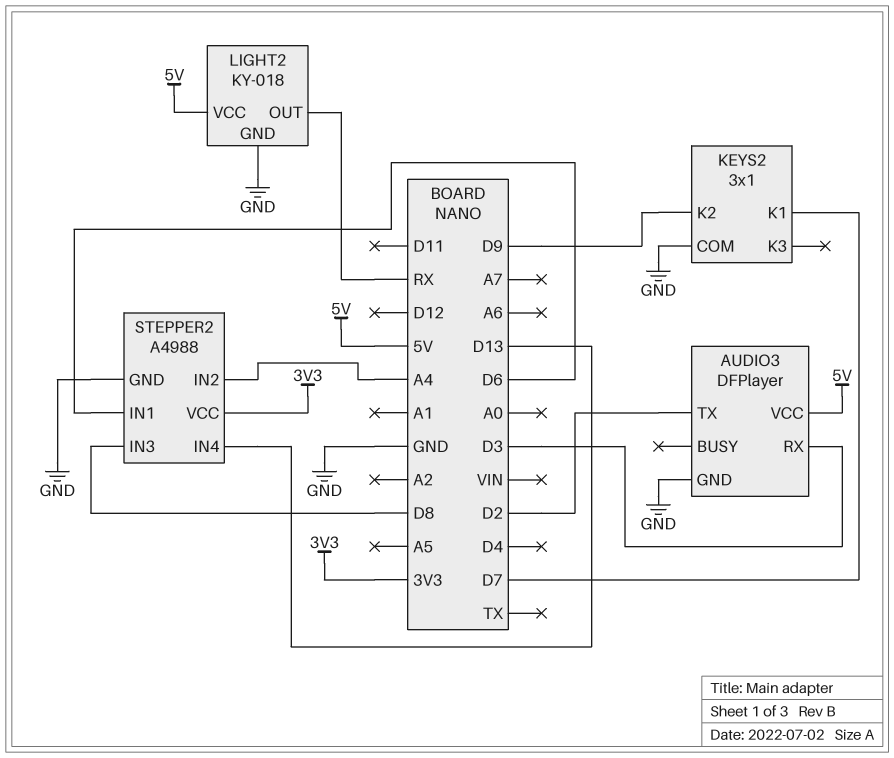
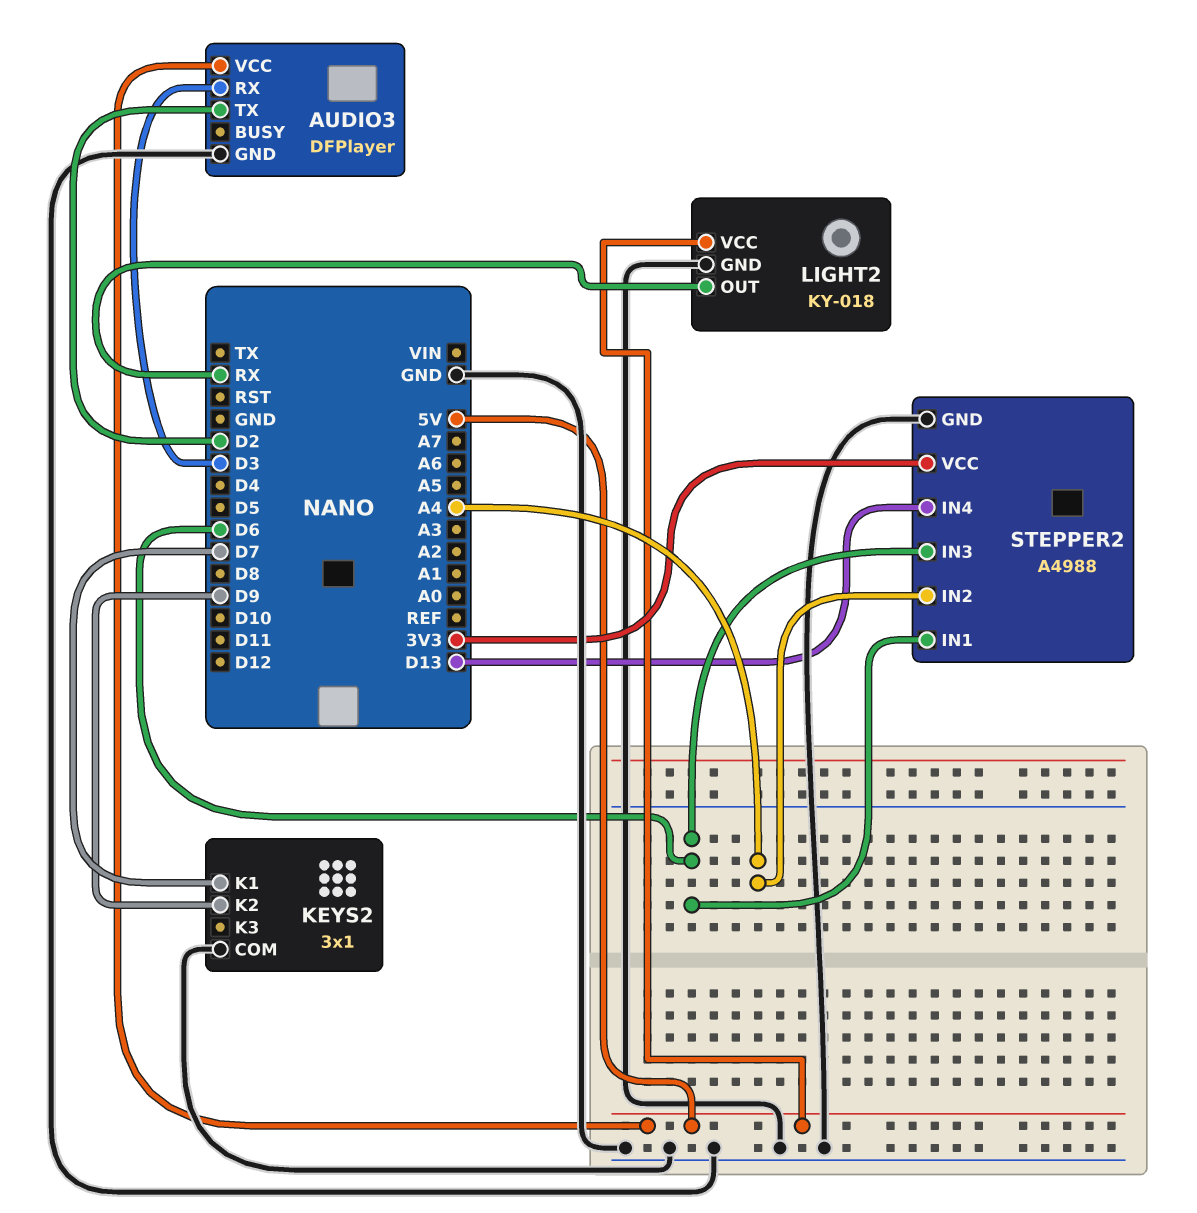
STEPPER2 pin IN3: D8 -> D6

